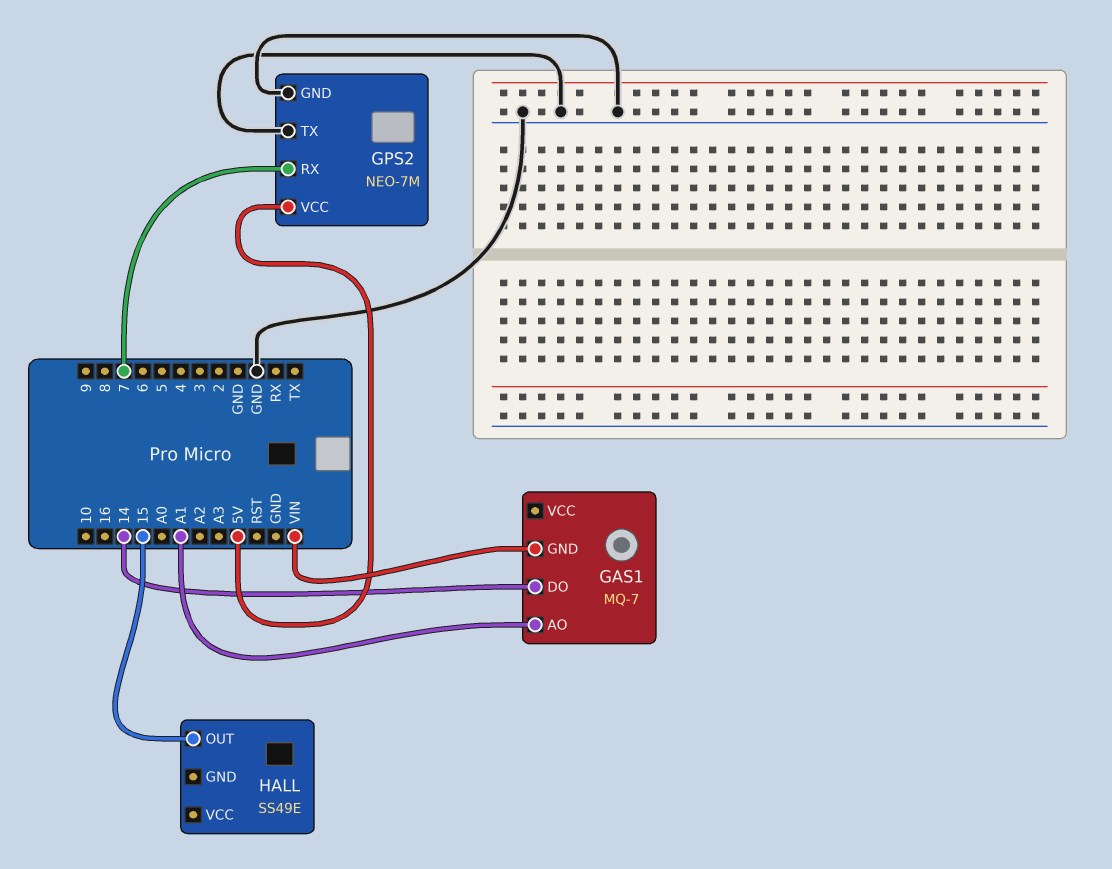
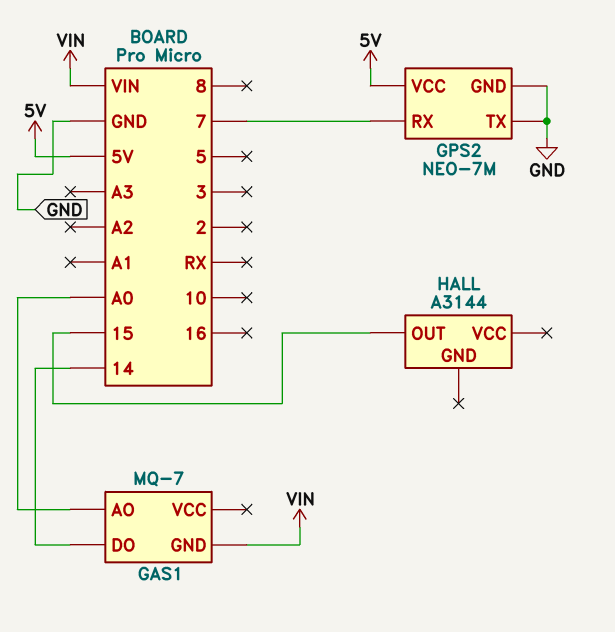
GAS1 pin AO: A1 -> A0
HALL: SS49E -> A3144

